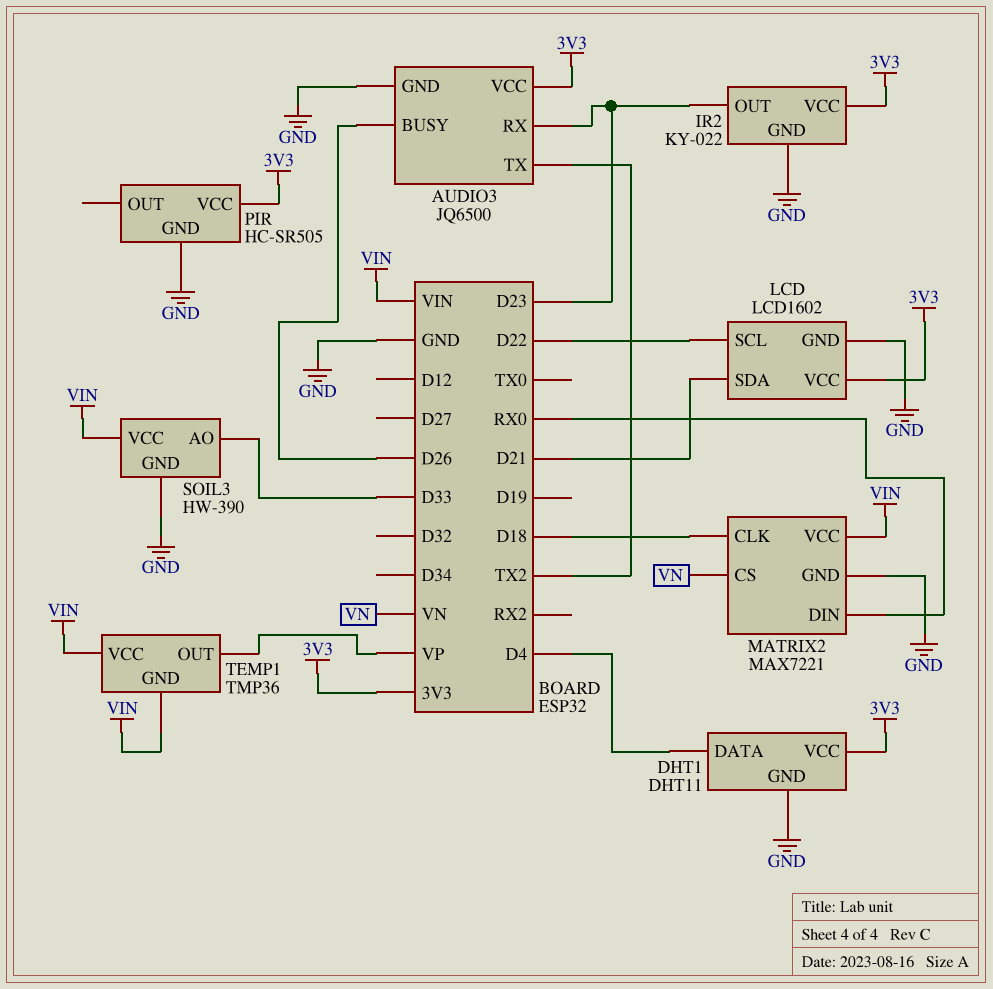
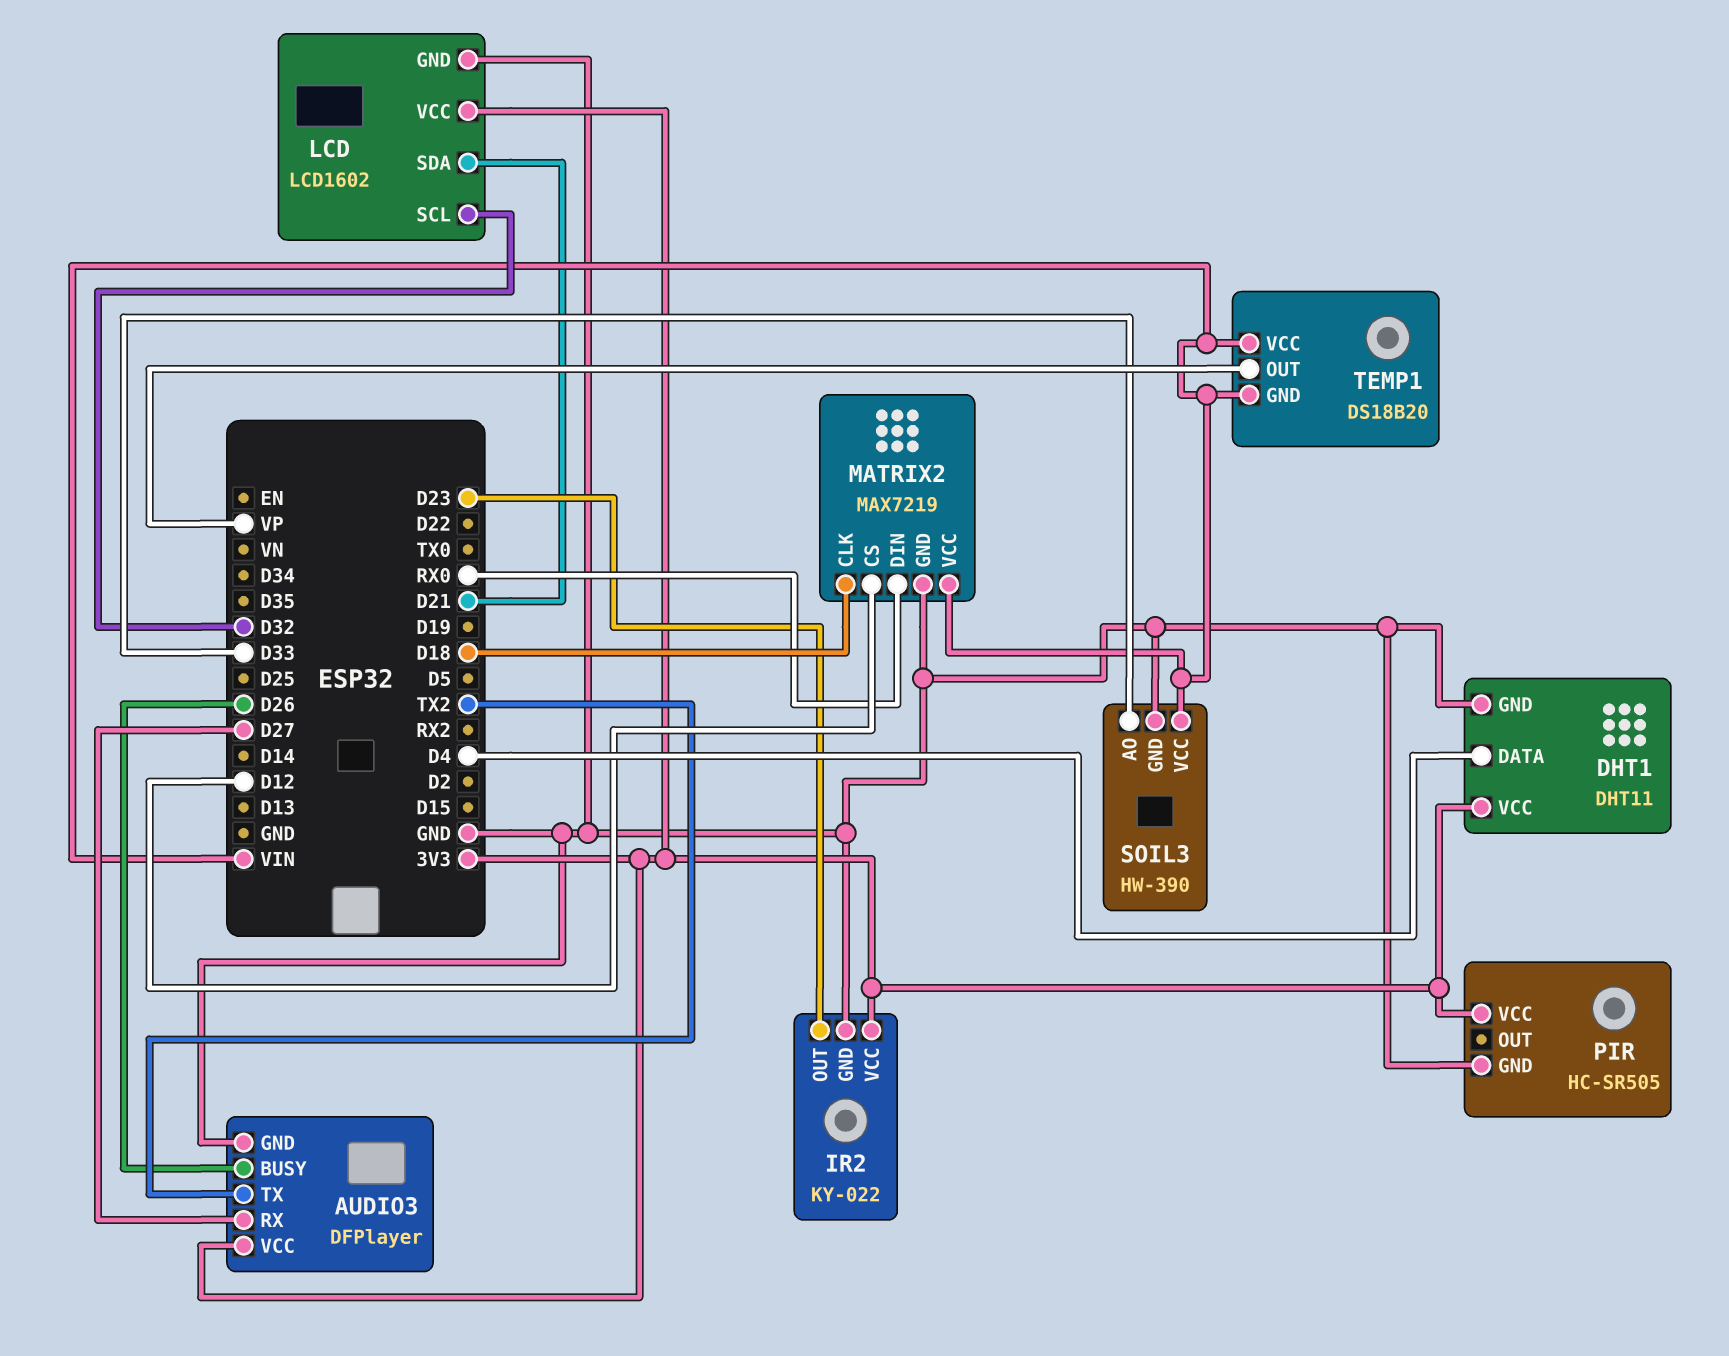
AUDIO3: JQ6500 -> DFPlayer
AUDIO3 pin RX: D23 -> D27
LCD pin SCL: D22 -> D32
MATRIX2: MAX7221 -> MAX7219
MATRIX2 pin CS: VN -> D12
TEMP1: TMP36 -> DS18B20

